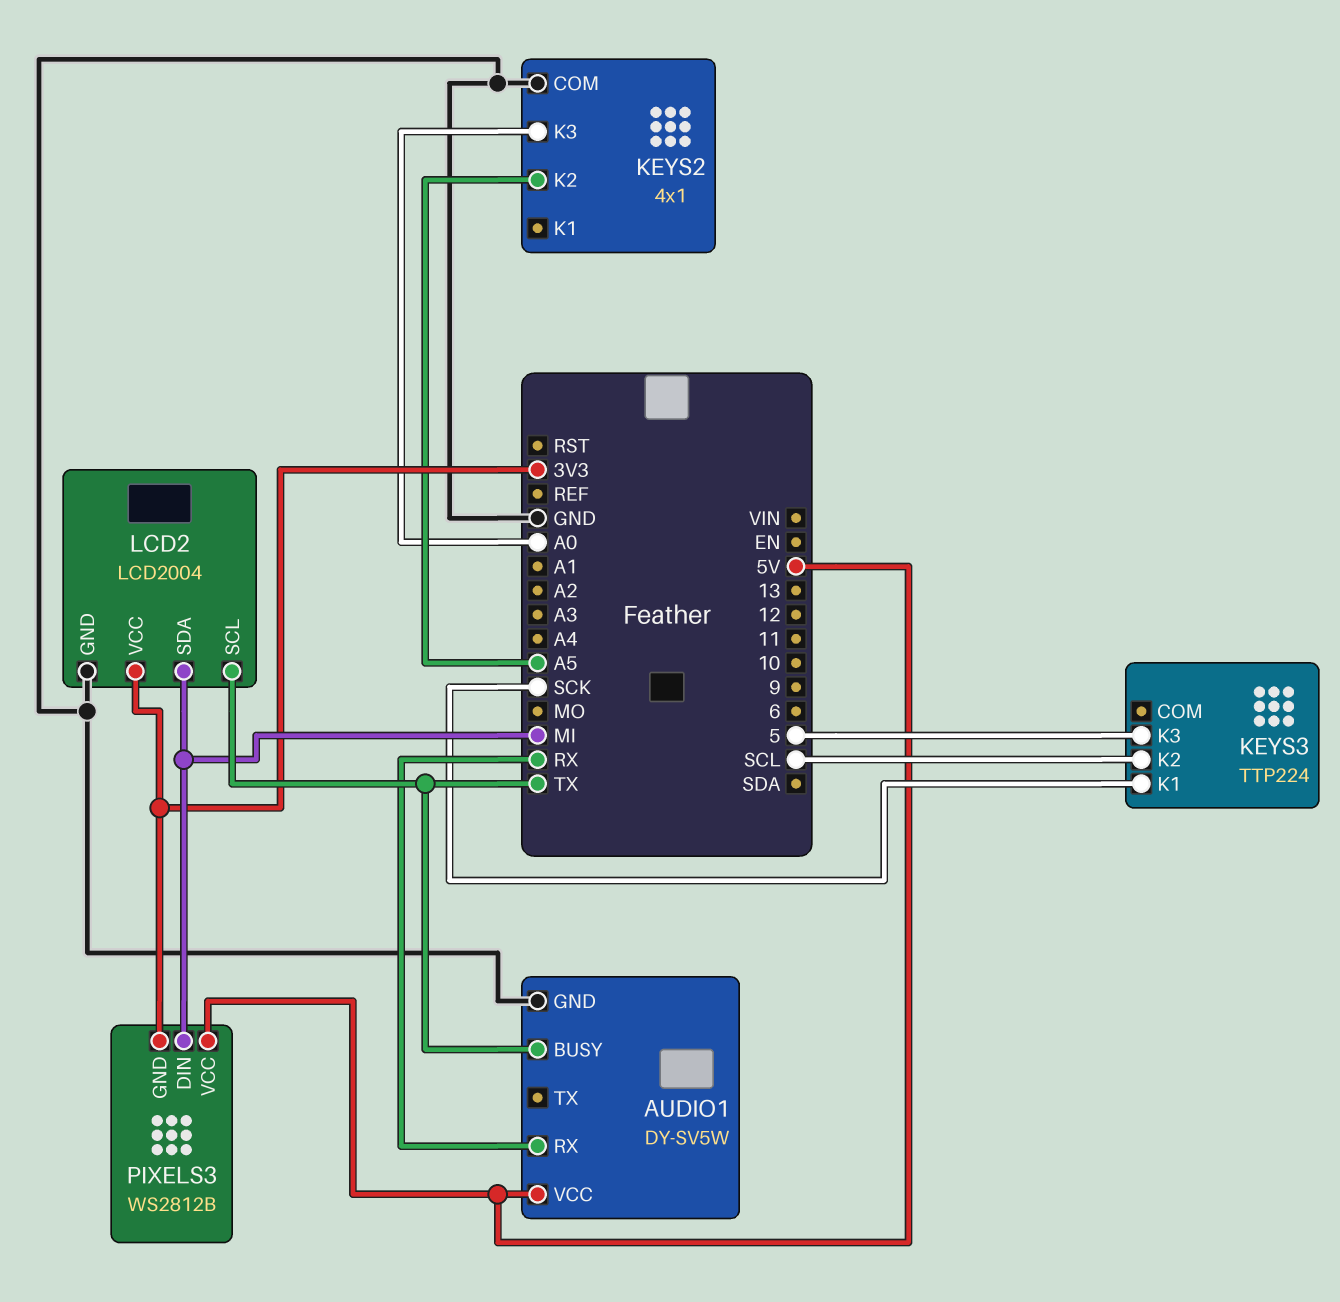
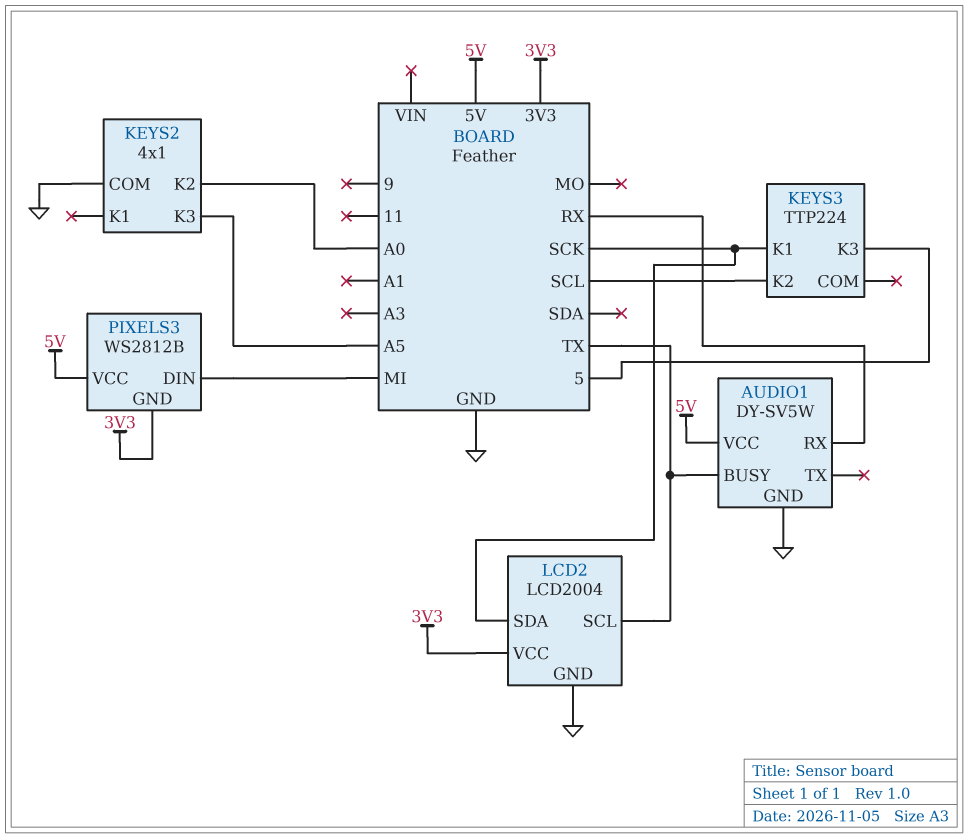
KEYS2 pin K2: A5 -> A0
KEYS2 pin K3: A0 -> A5
LCD2 pin SDA: MI -> SCK

